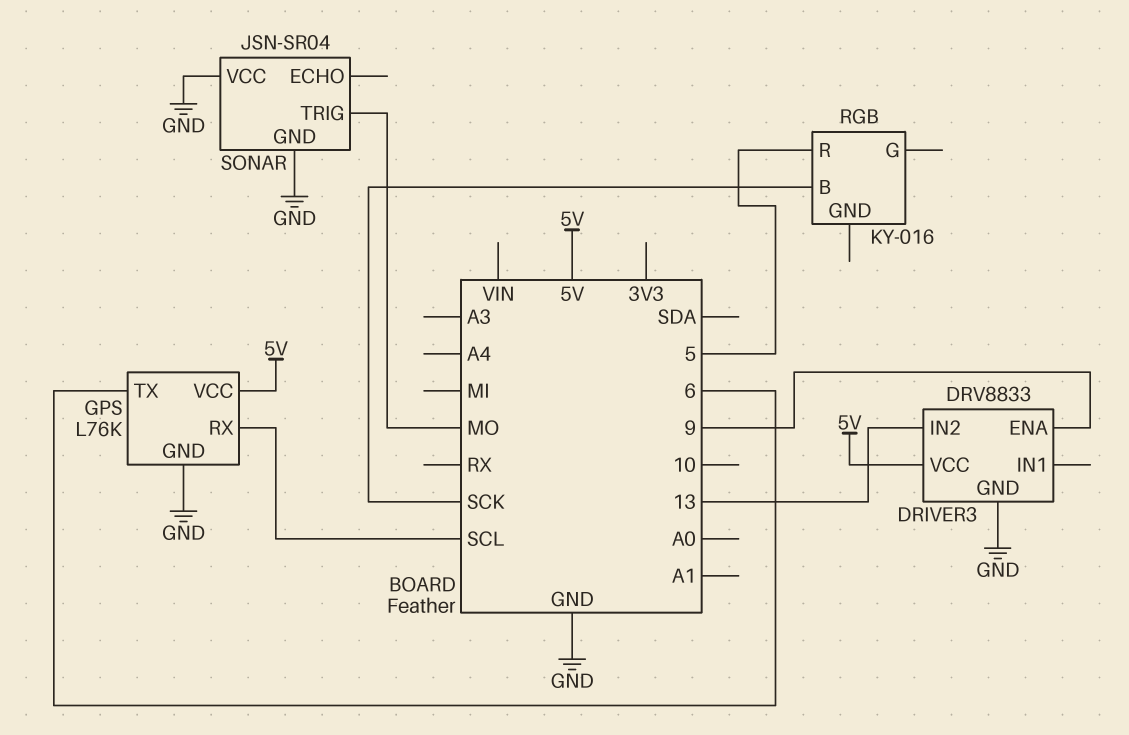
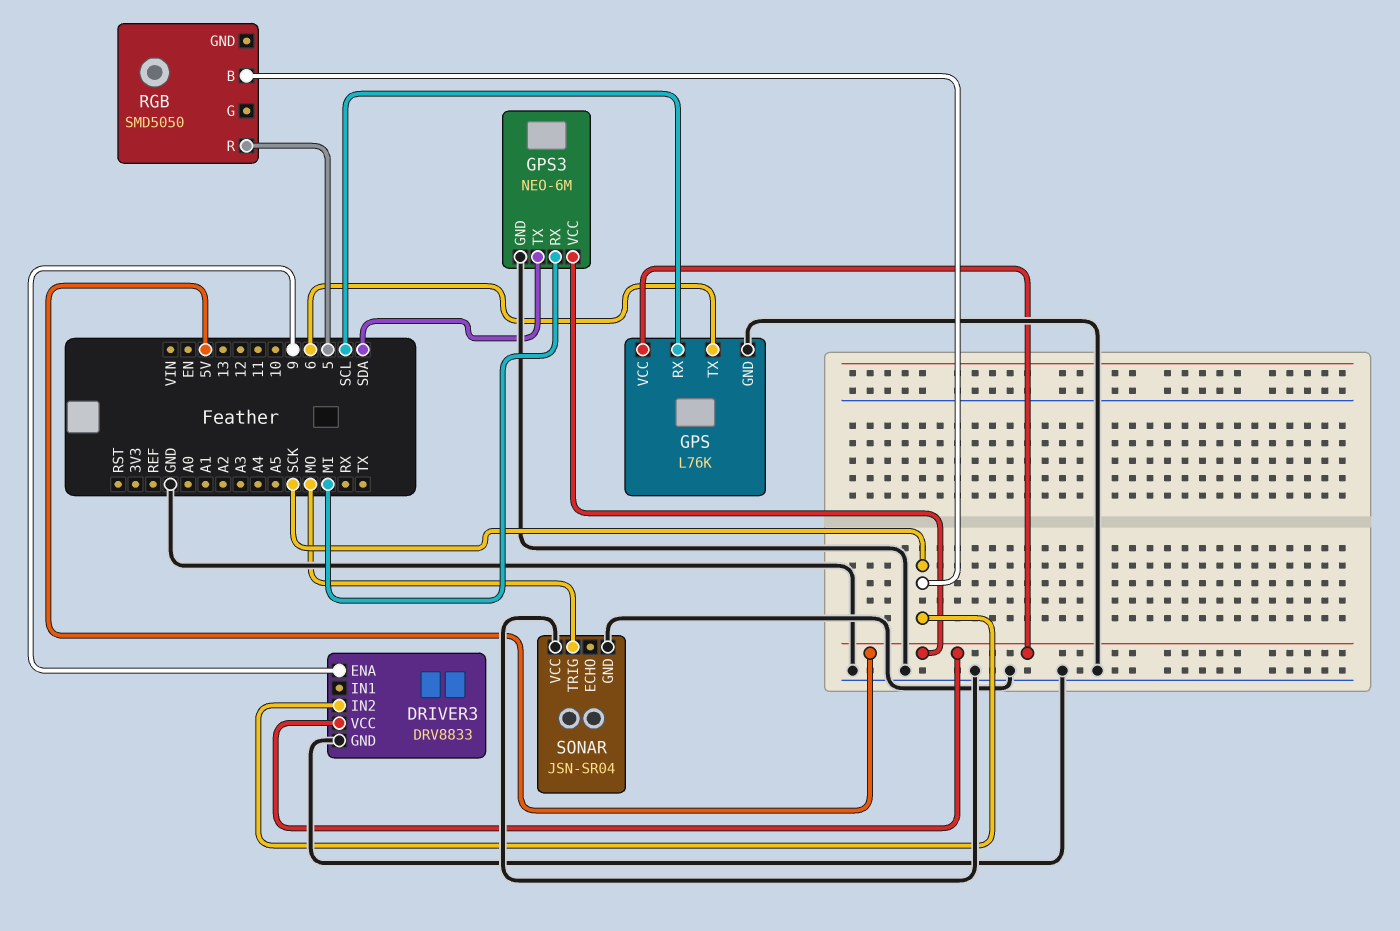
DRIVER3 pin IN2: 13 -> SCK
GPS3: none -> NEO-6M
GPS3 pin GND: none -> GND
GPS3 pin RX: none -> MI
GPS3 pin TX: none -> SDA
GPS3 pin VCC: none -> 5V
RGB: KY-016 -> SMD5050

